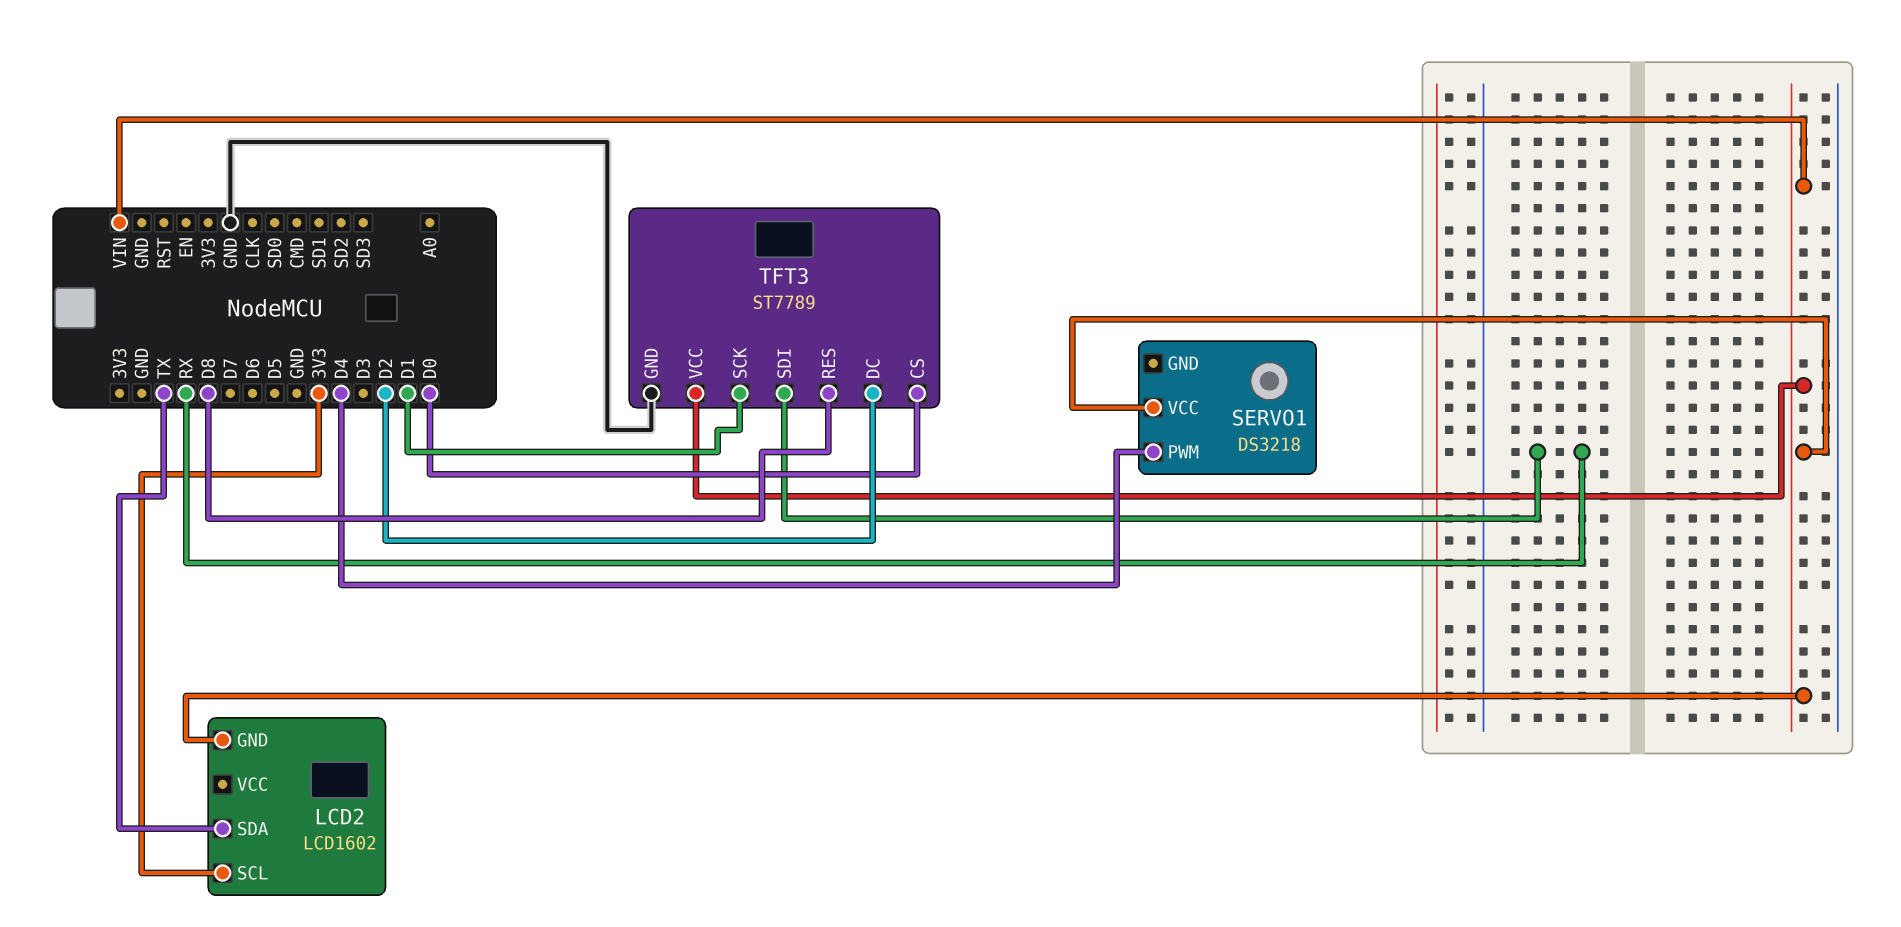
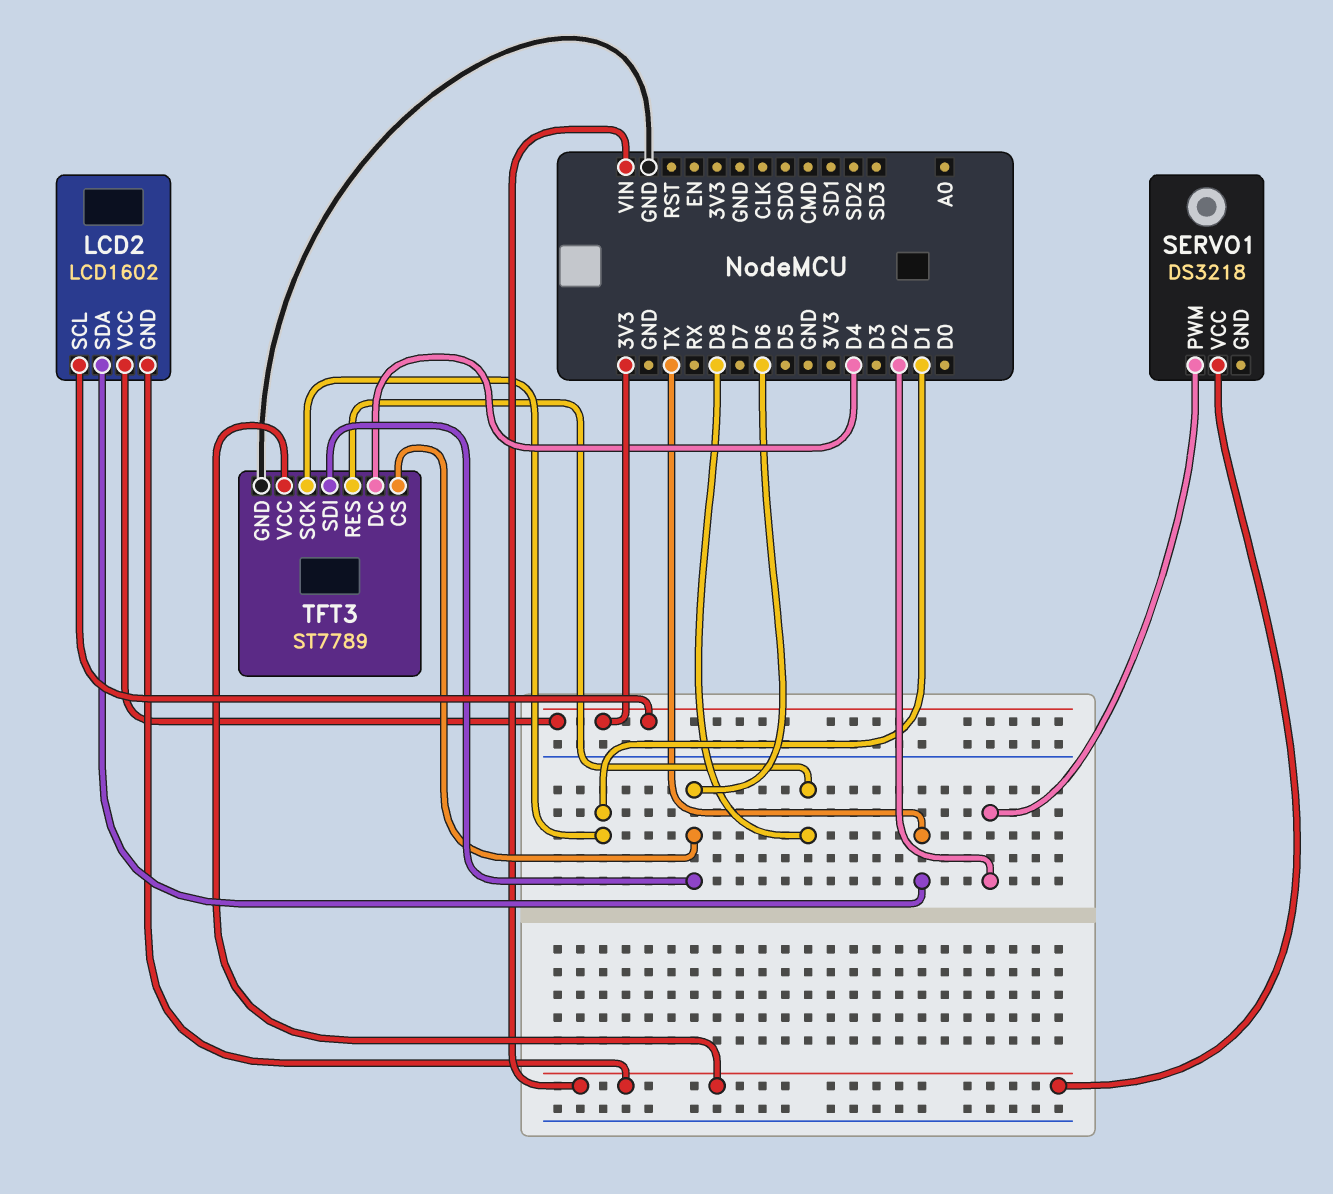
LCD2 pin VCC: none -> 3V3
SERVO1 pin PWM: D4 -> D2
TFT3 pin CS: D0 -> D6
TFT3 pin DC: D2 -> D4
TFT3 pin SDI: RX -> D6

